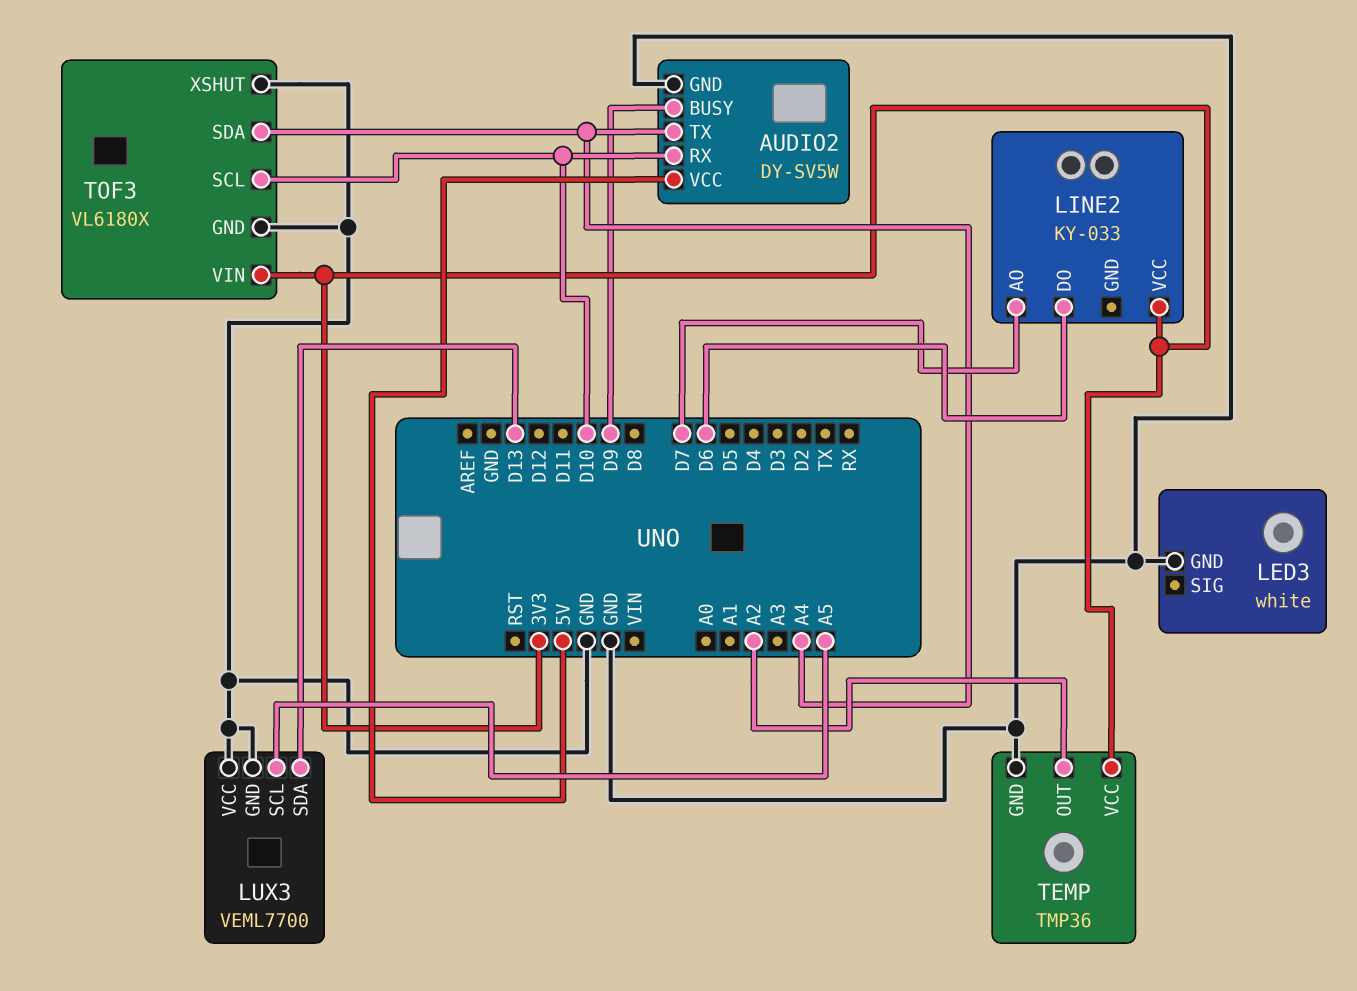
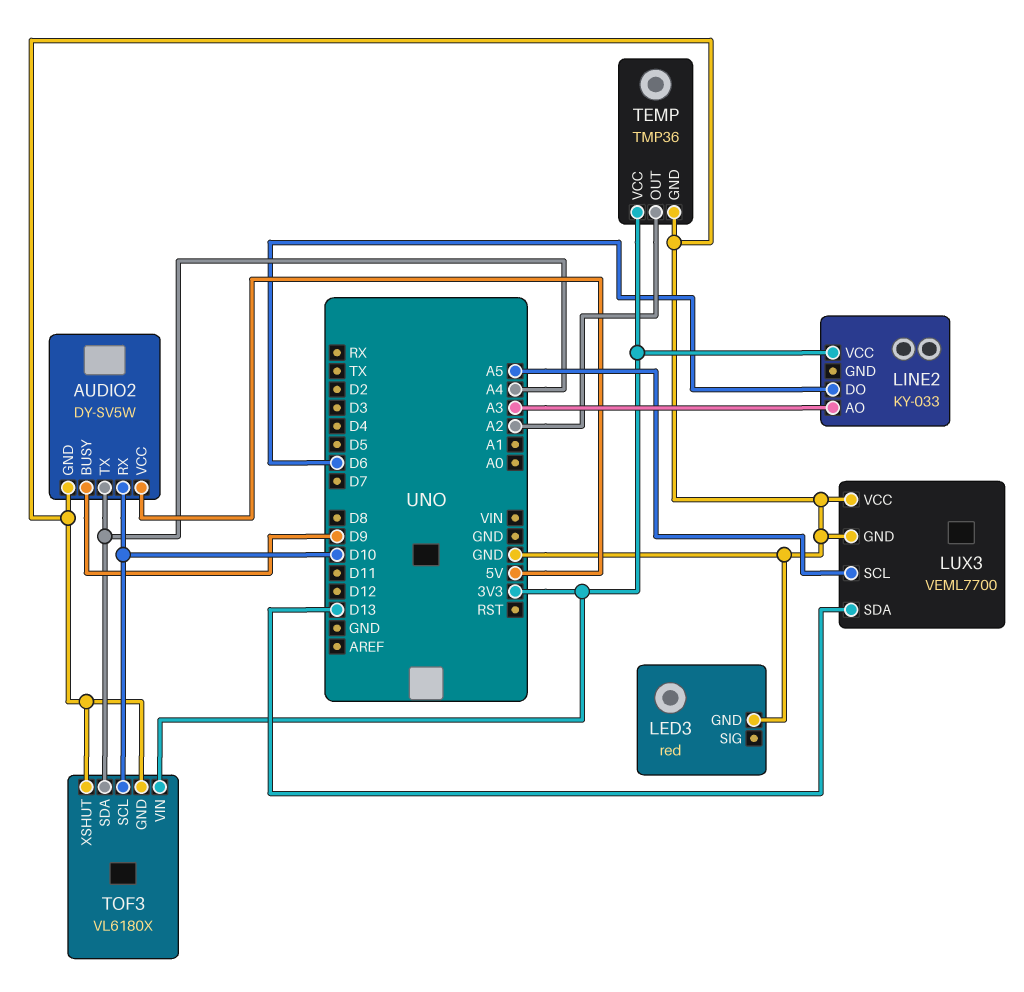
LED3: white -> red
LINE2 pin AO: D7 -> A3

